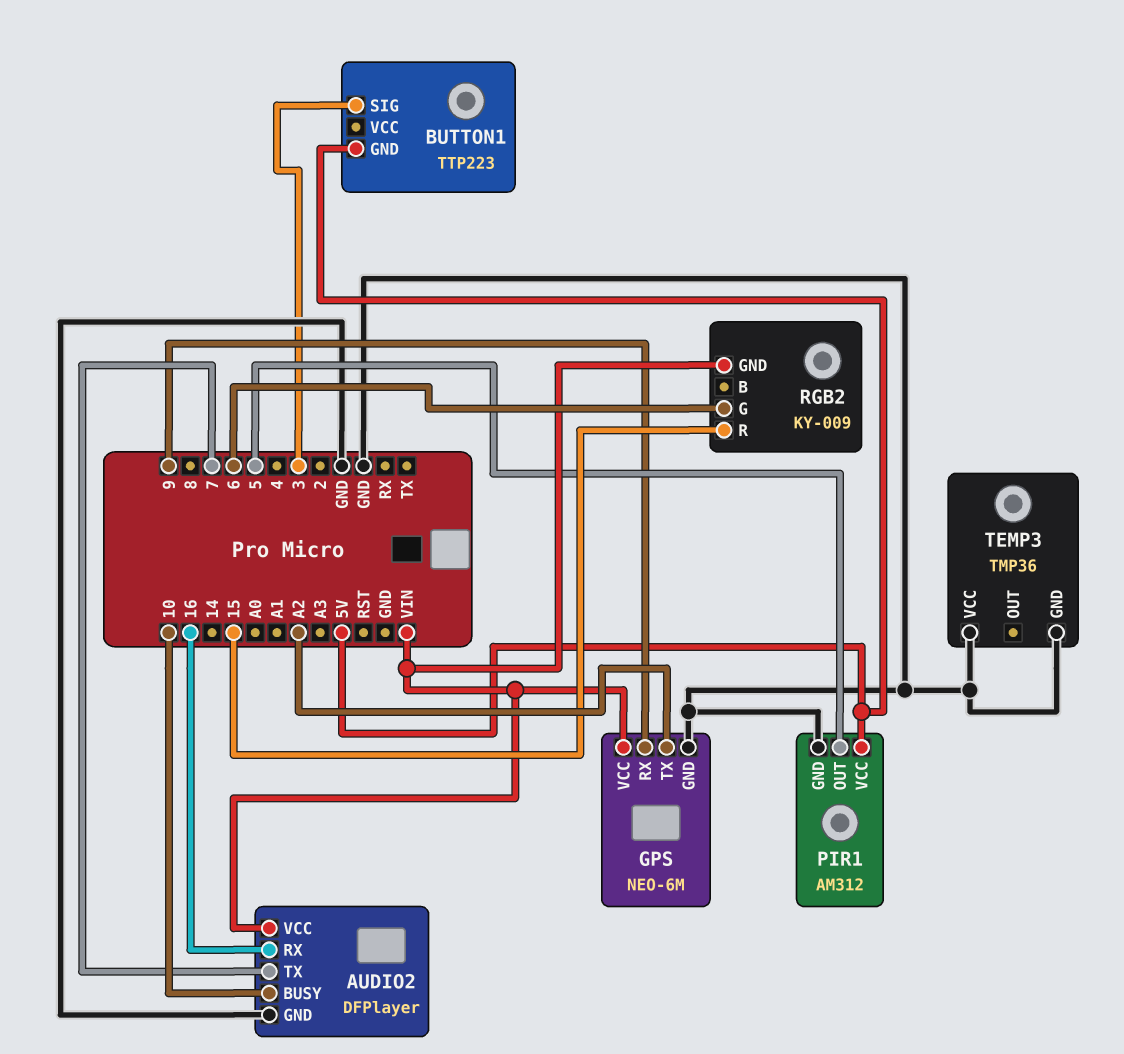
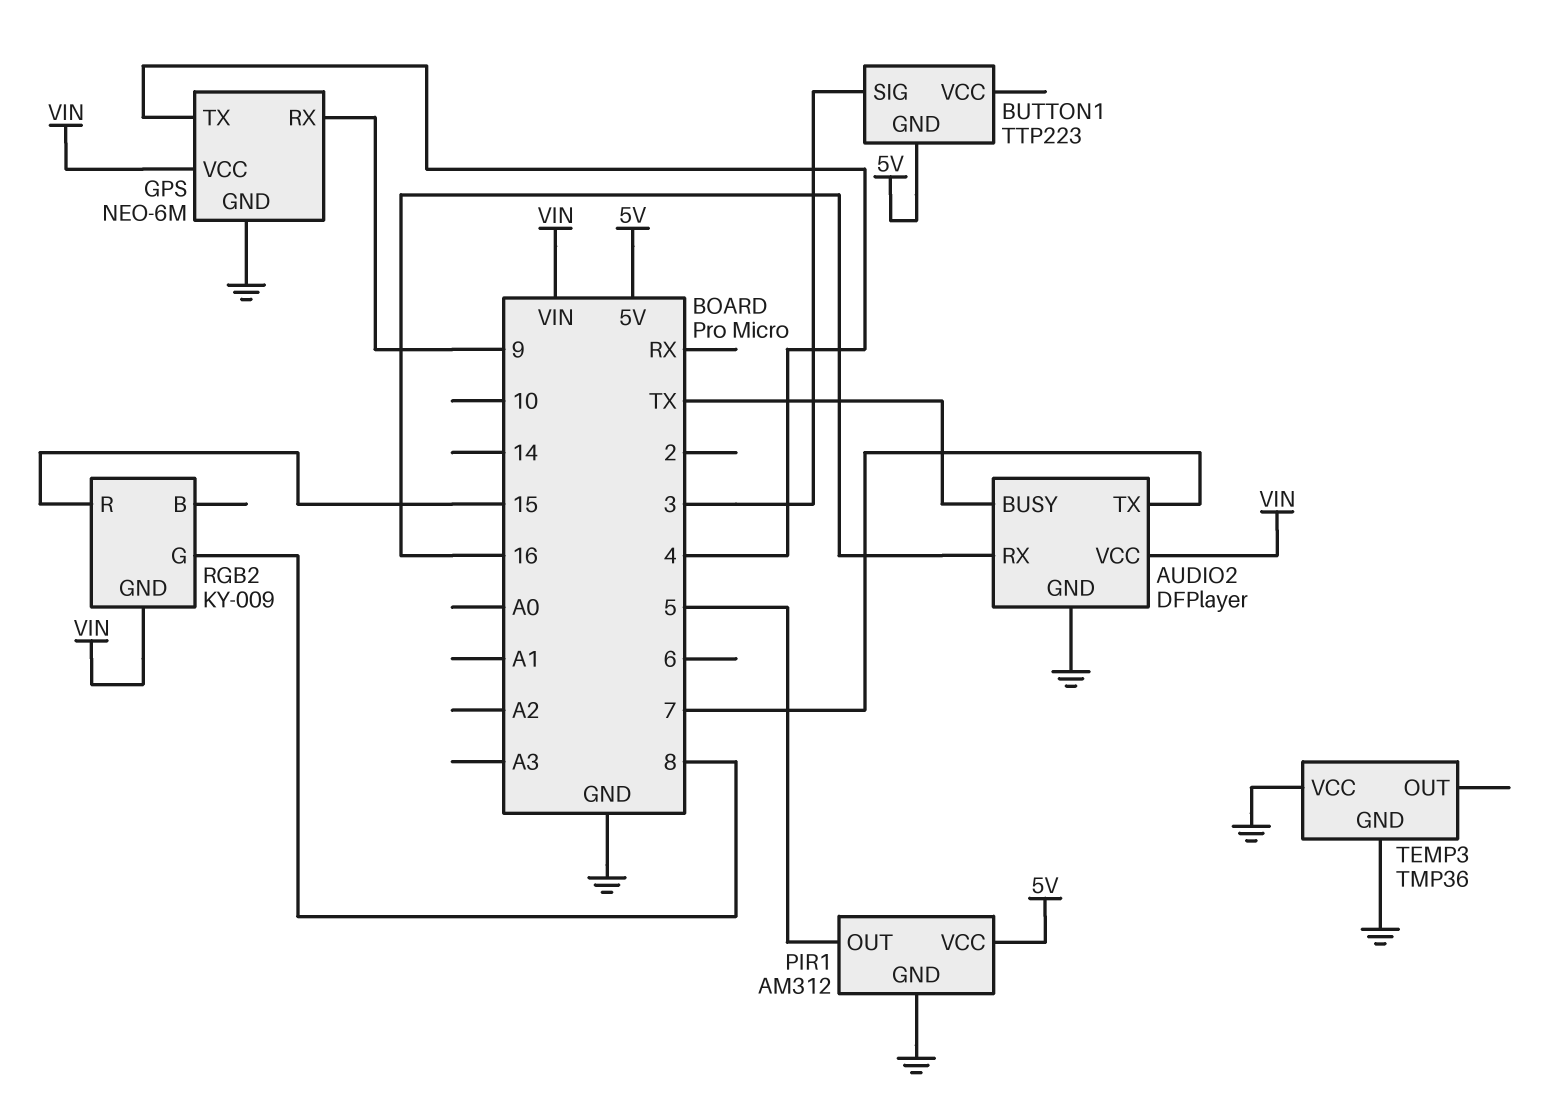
AUDIO2 pin BUSY: 10 -> TX
GPS pin TX: A2 -> 4
RGB2 pin G: 6 -> 8

